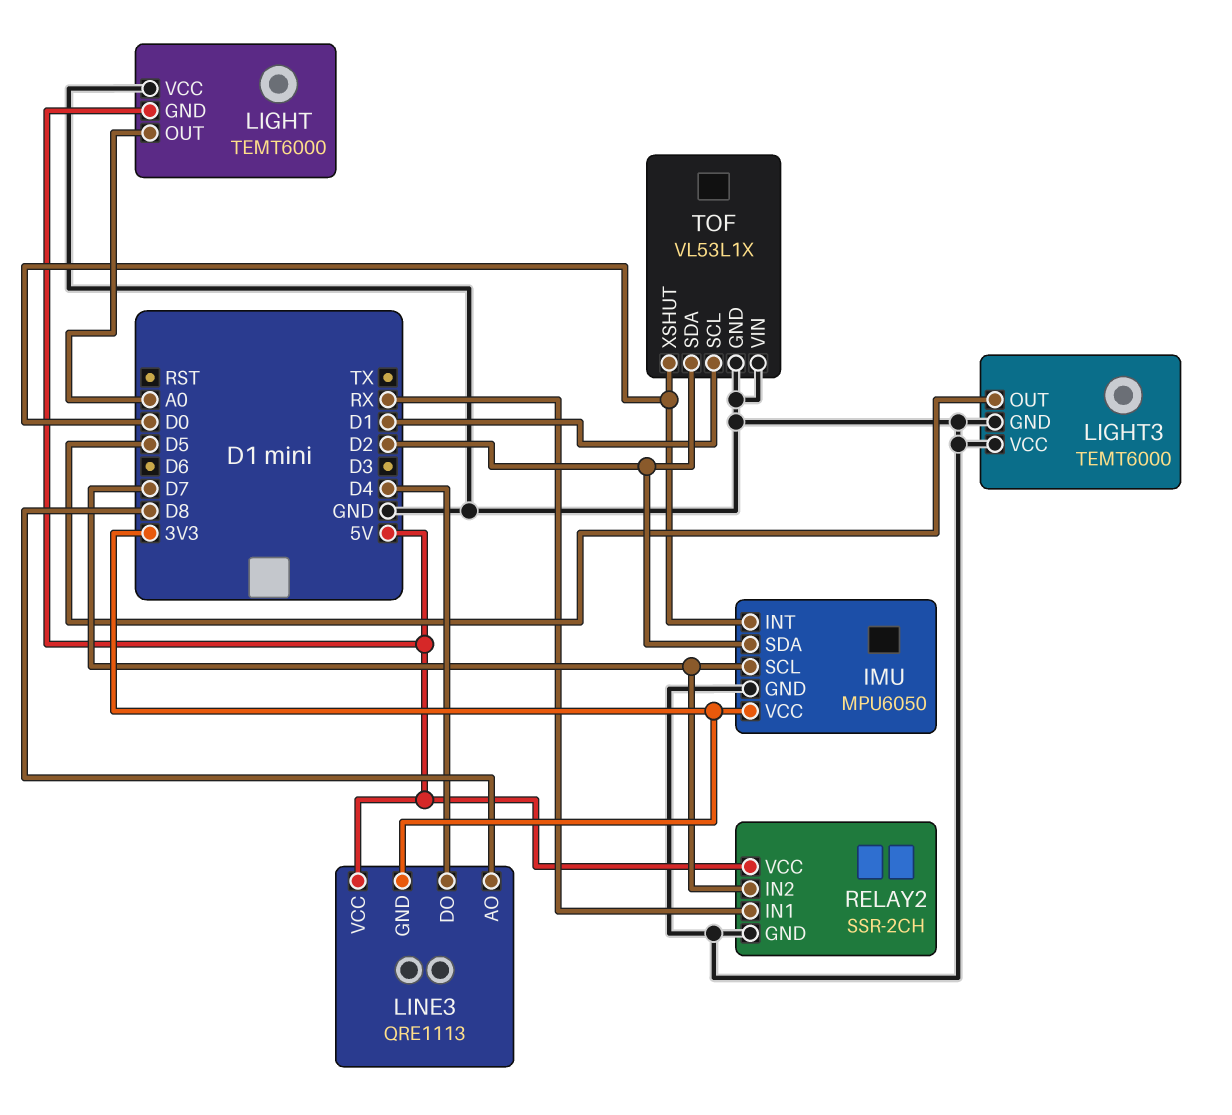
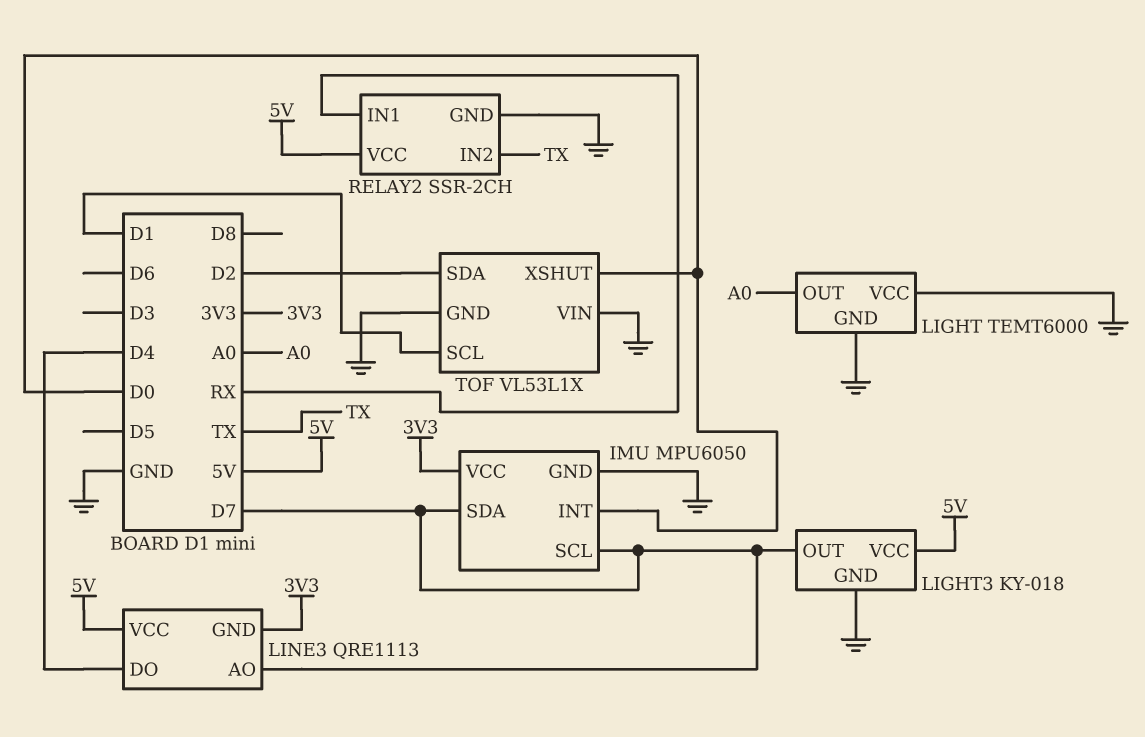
IMU pin SDA: D2 -> D7
LIGHT pin GND: 5V -> GND
LIGHT3: TEMT6000 -> KY-018
LIGHT3 pin OUT: D5 -> D7
LIGHT3 pin VCC: GND -> 5V
LINE3 pin AO: D8 -> D7
RELAY2 pin IN2: D7 -> TX

